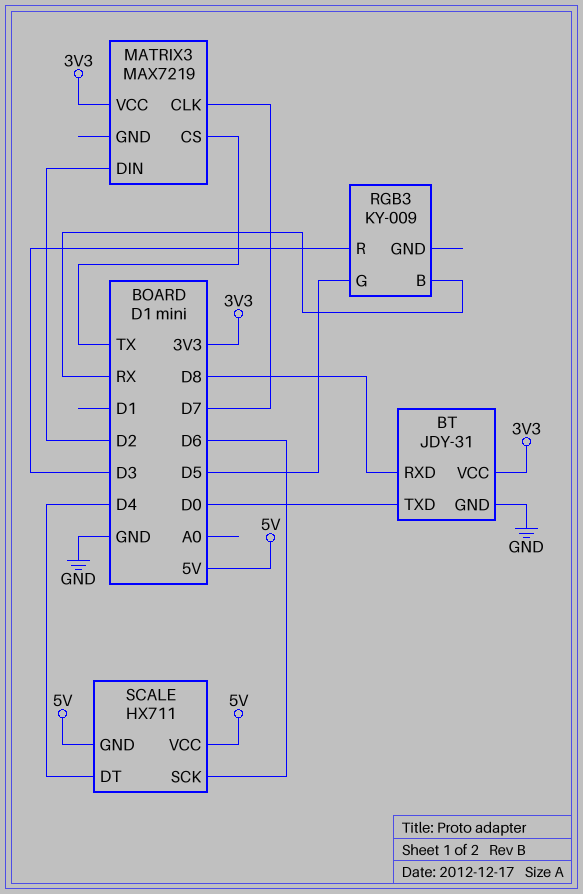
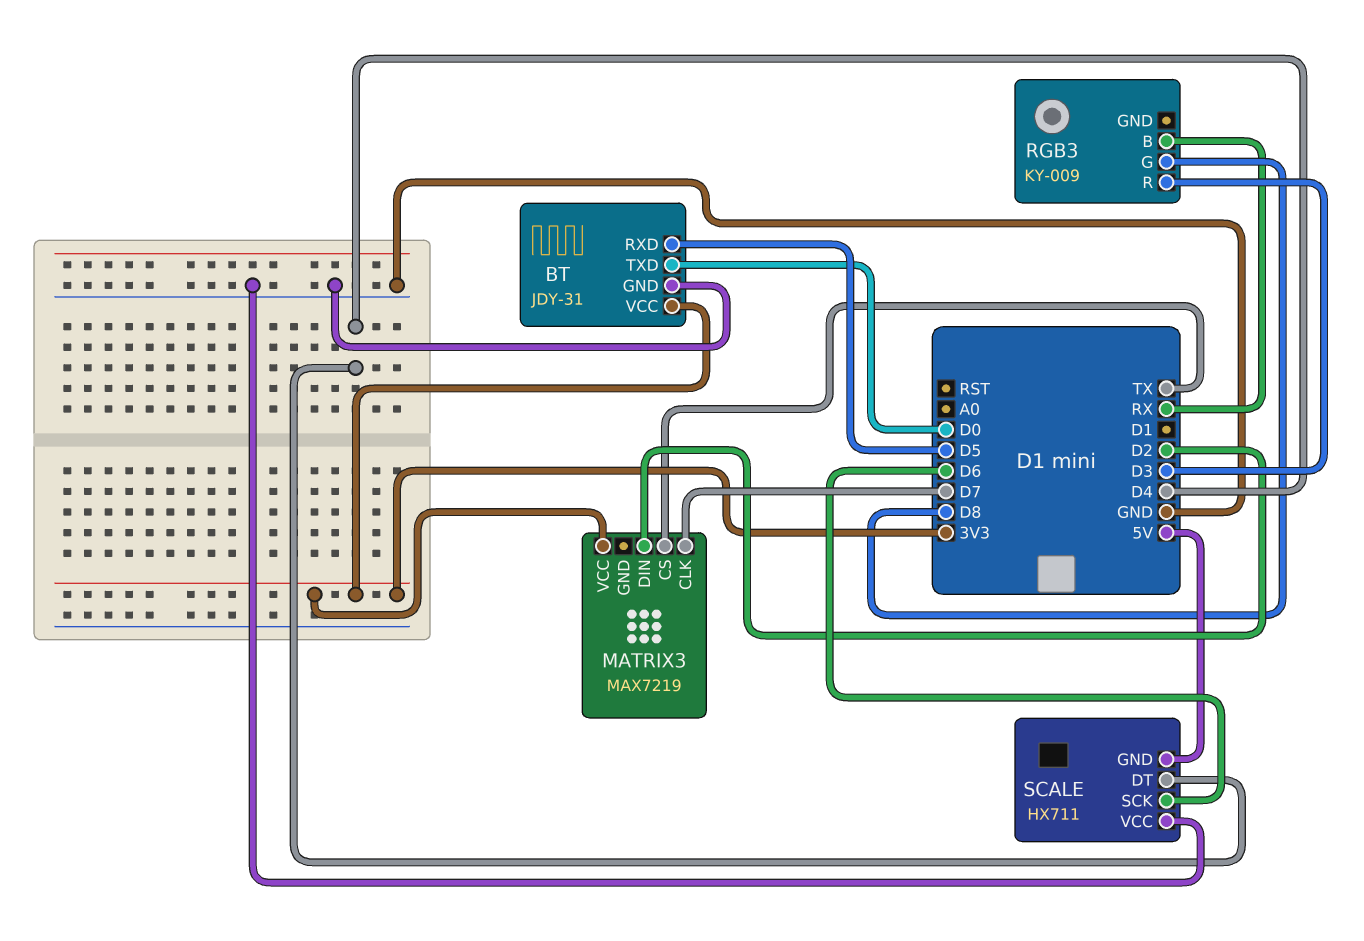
BT pin RXD: D8 -> D5
RGB3 pin G: D5 -> D8
SCALE pin VCC: 5V -> GND

